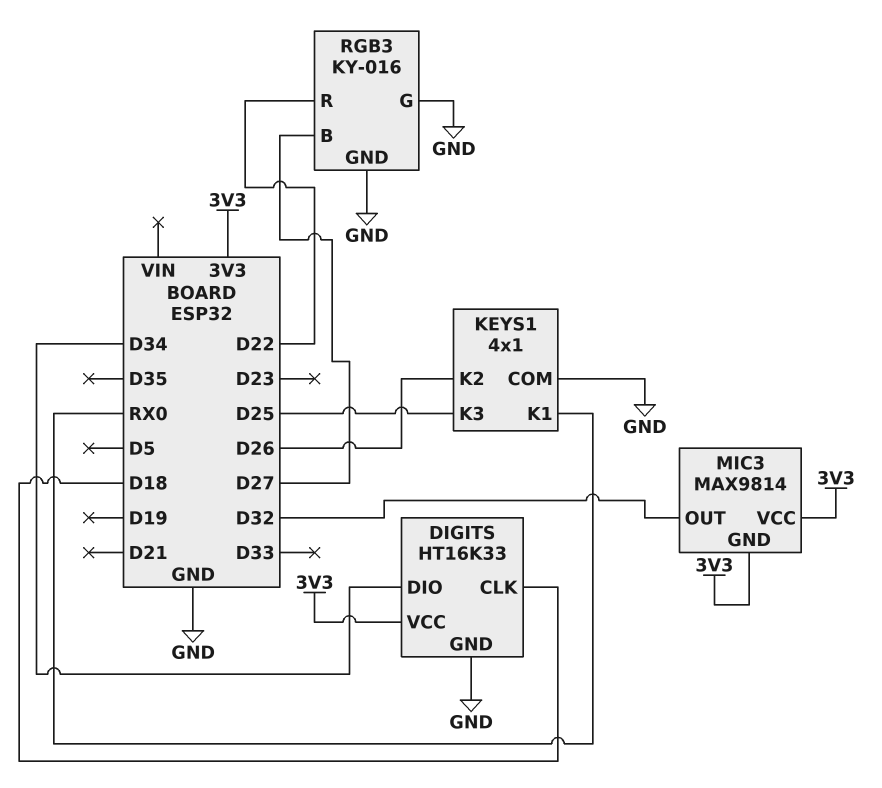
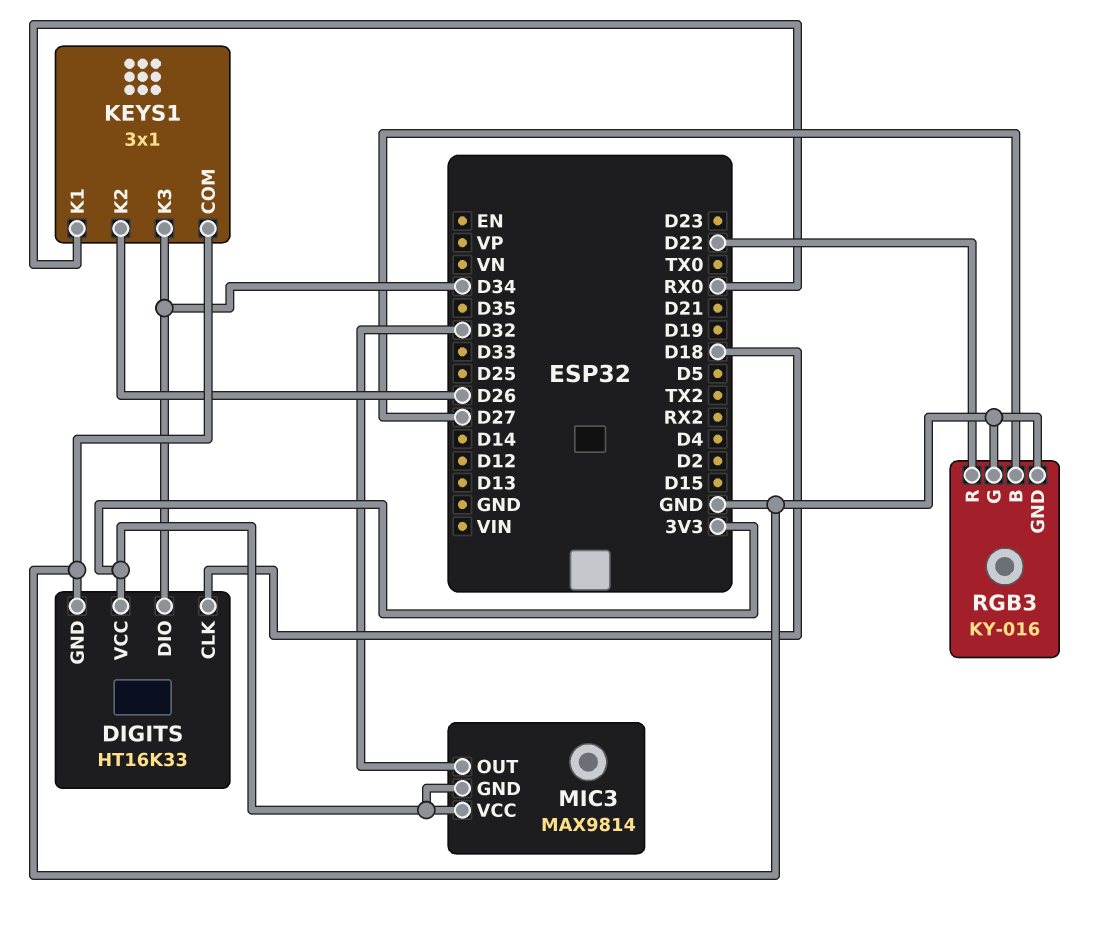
KEYS1: 4x1 -> 3x1
KEYS1 pin K3: D25 -> D34

